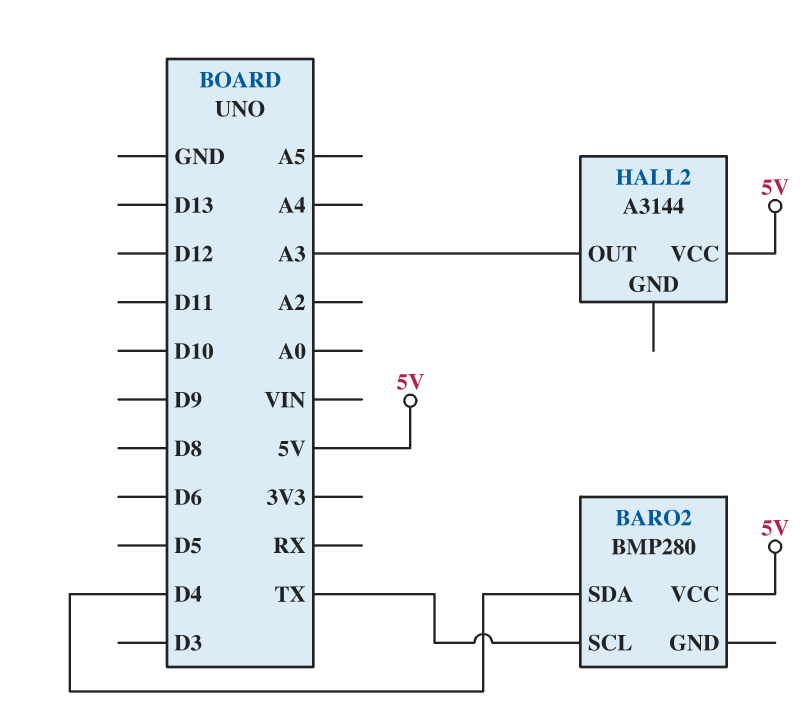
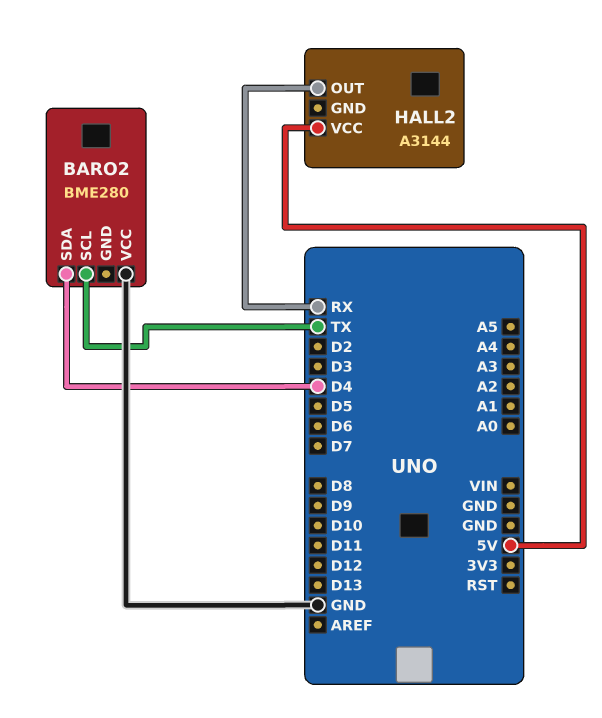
BARO2: BMP280 -> BME280
BARO2 pin VCC: 5V -> GND
HALL2 pin OUT: A3 -> RX

